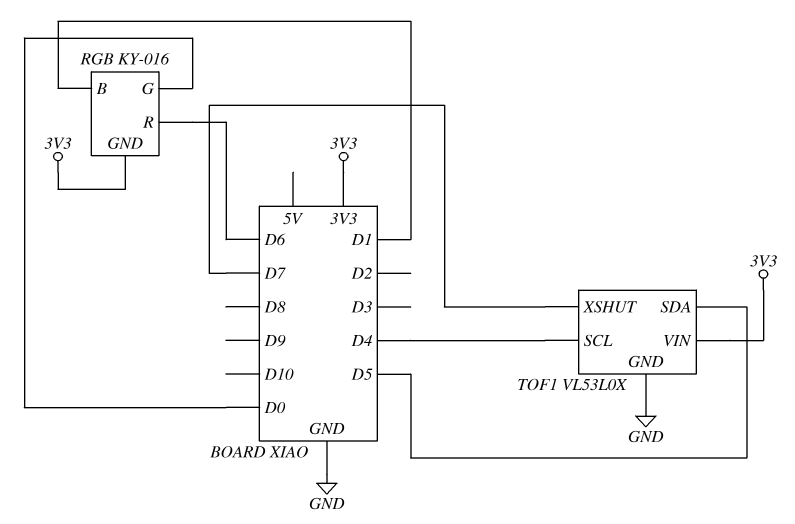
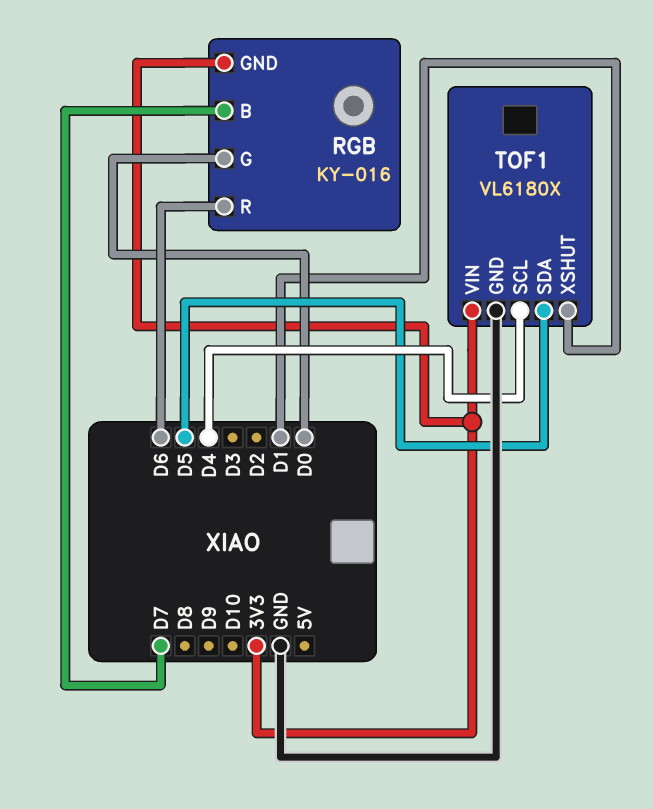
RGB pin B: D1 -> D7
TOF1: VL53L0X -> VL6180X
TOF1 pin XSHUT: D7 -> D1

